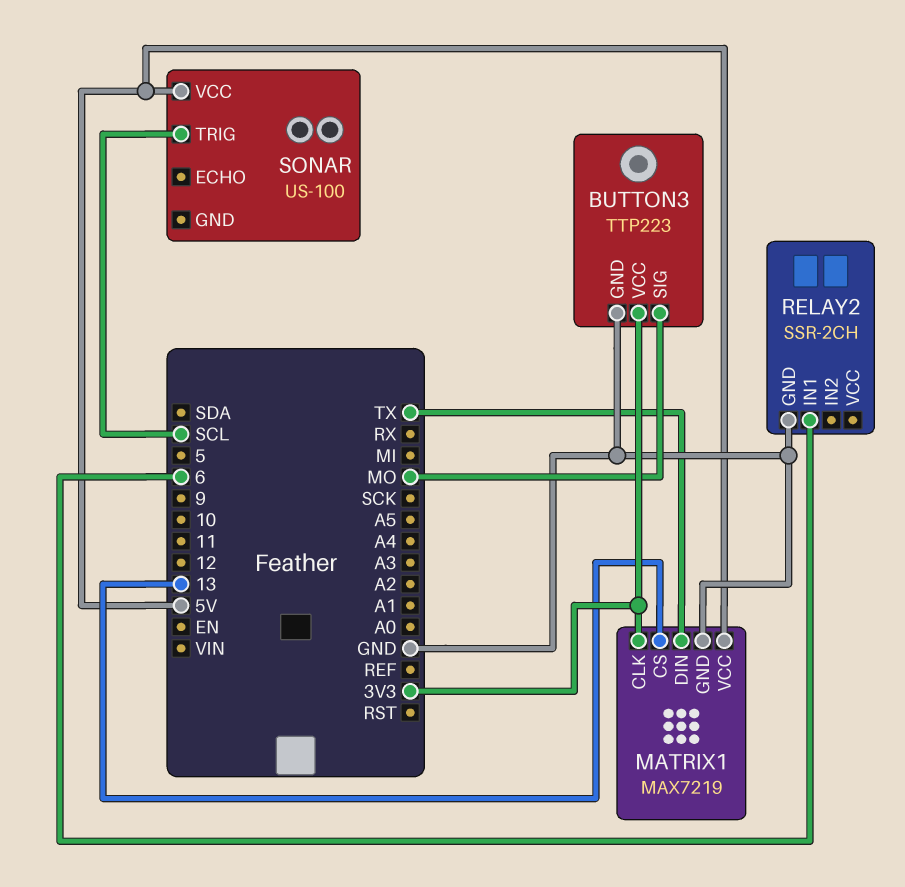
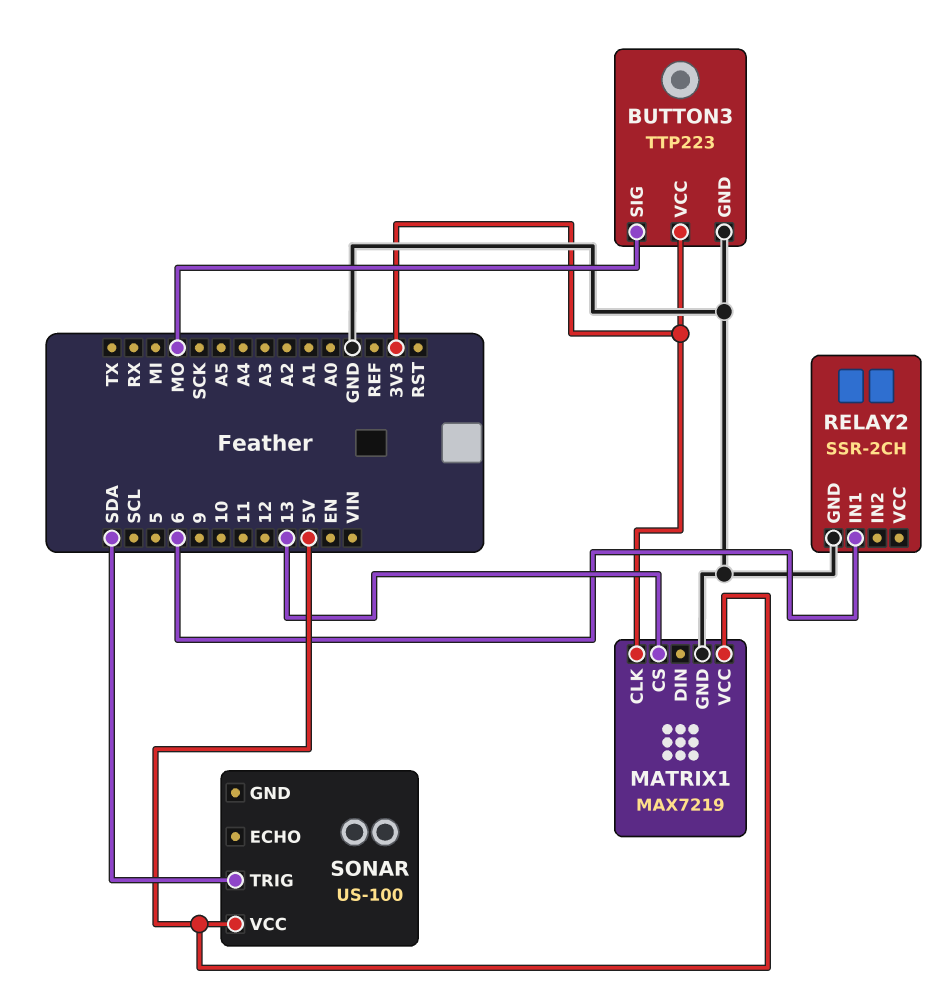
MATRIX1 pin DIN: TX -> none
SONAR pin TRIG: SCL -> SDA

